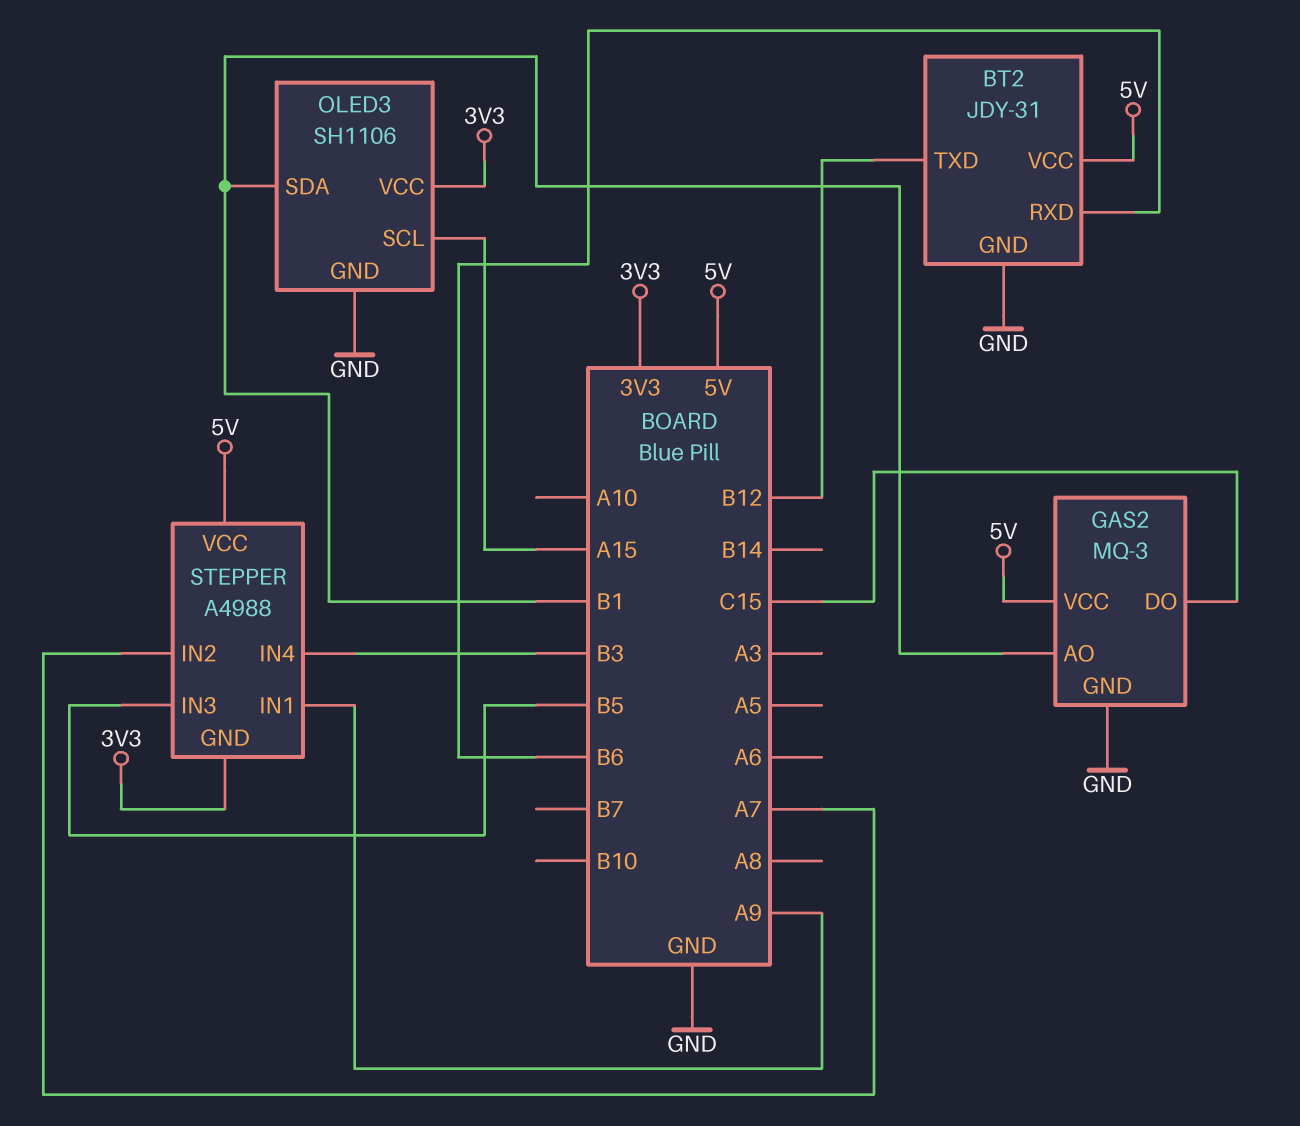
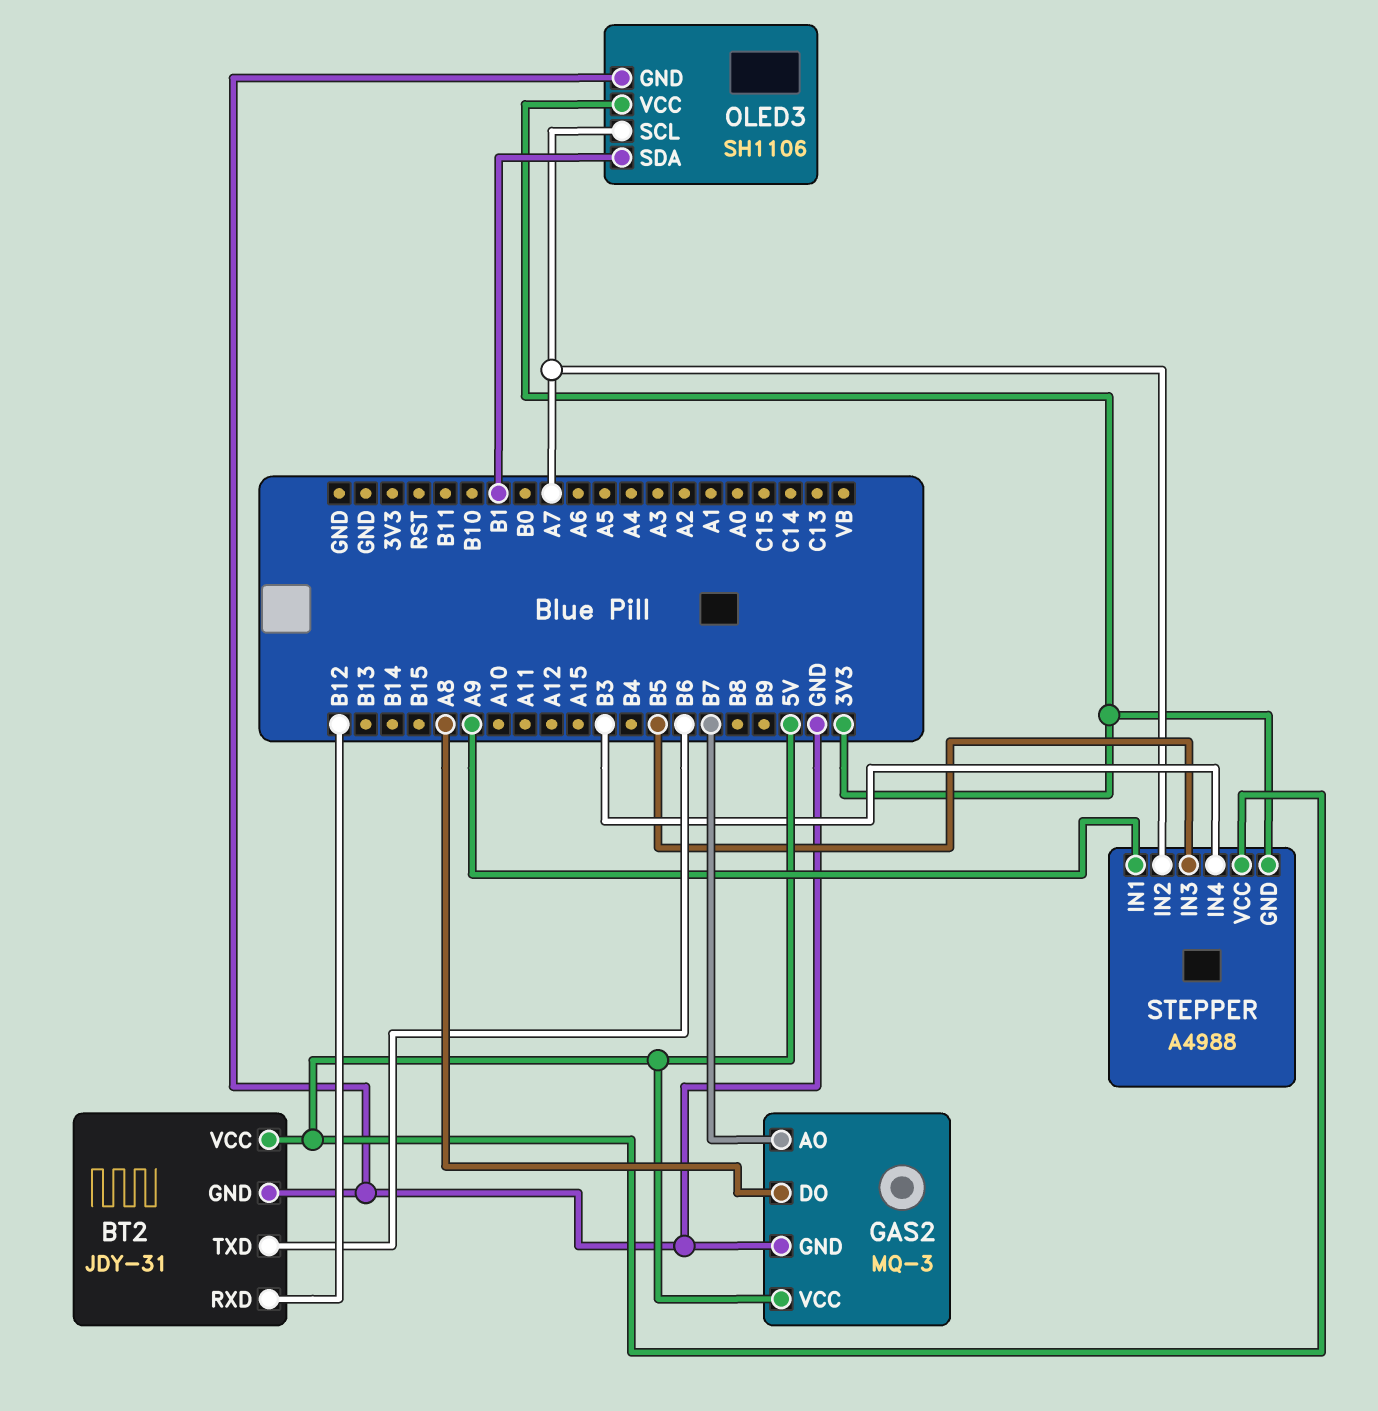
BT2 pin RXD: B6 -> B12
BT2 pin TXD: B12 -> B6
GAS2 pin AO: B1 -> B7
GAS2 pin DO: C15 -> A8
OLED3 pin SCL: A15 -> A7

